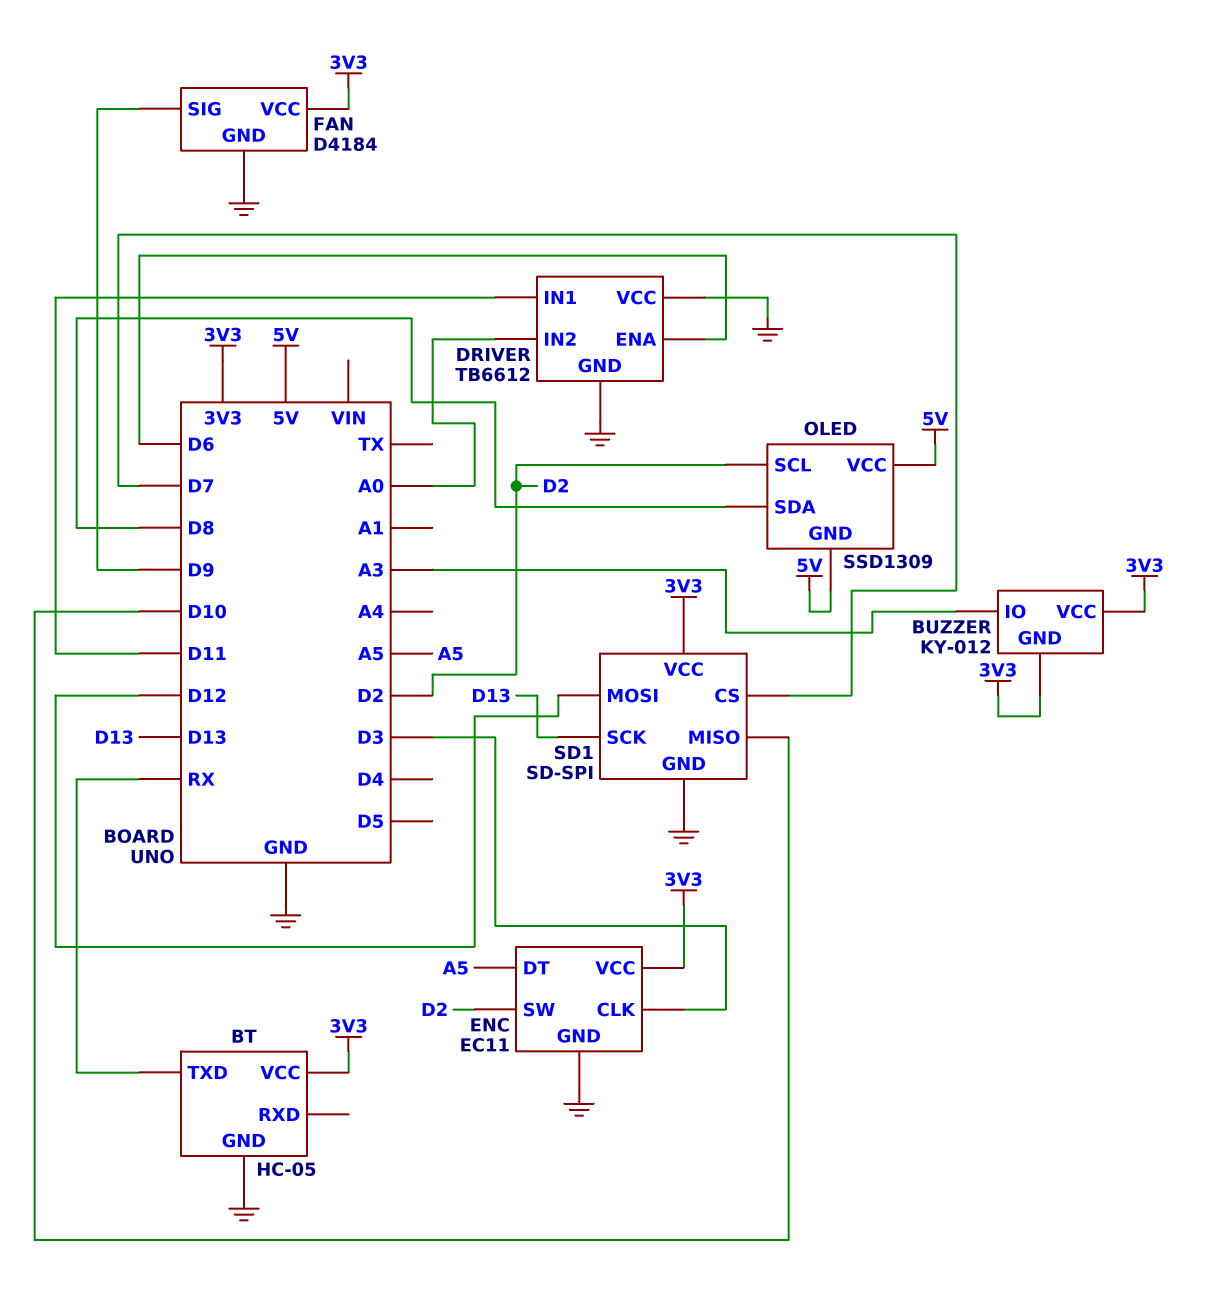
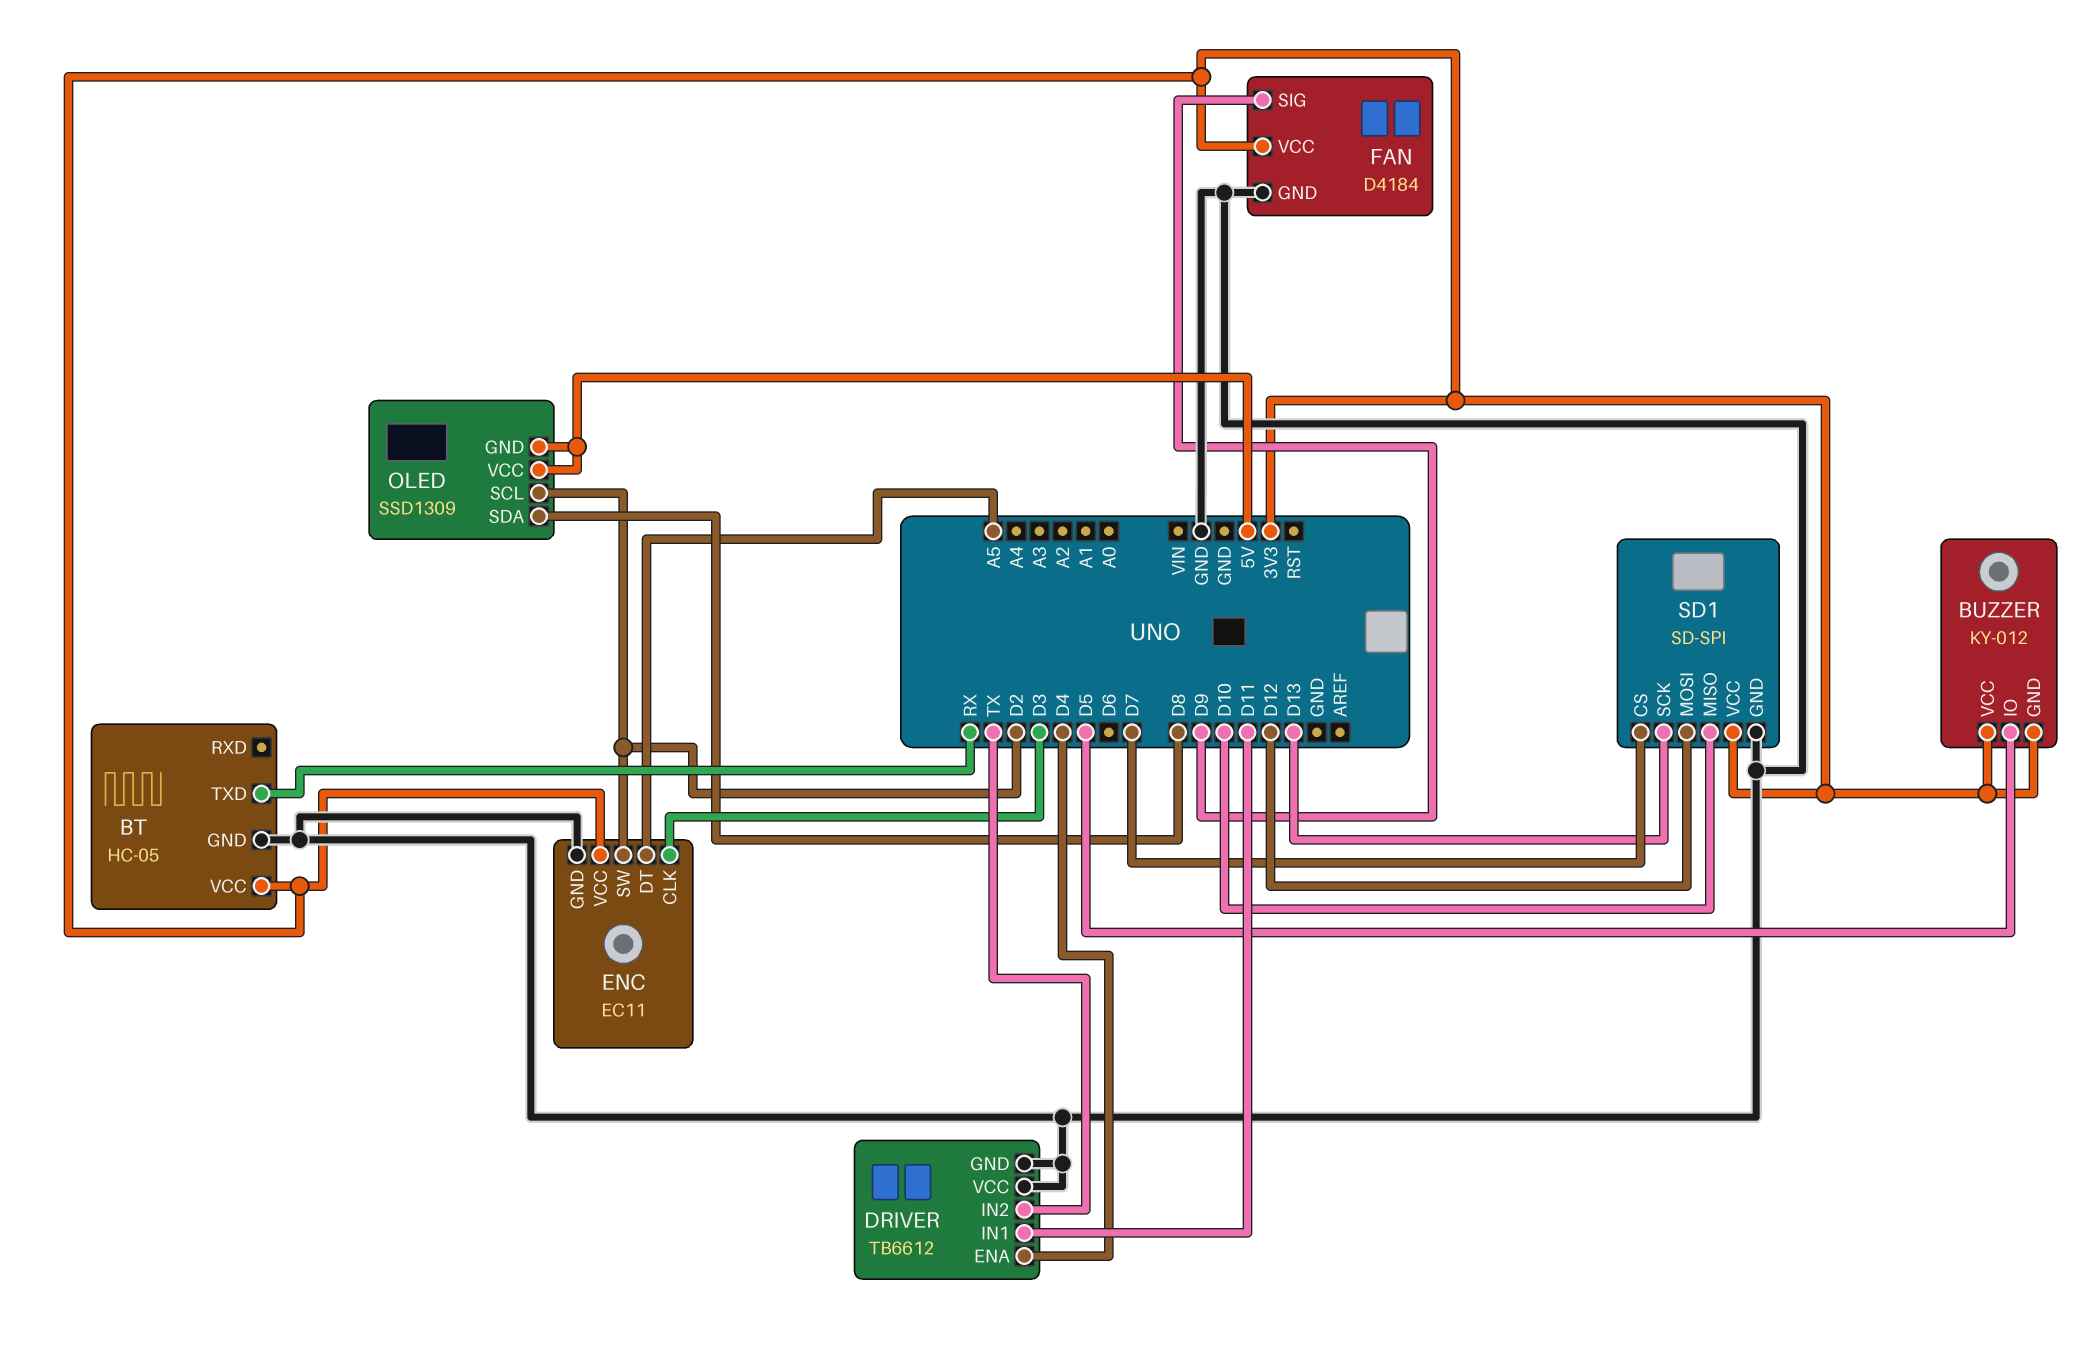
BUZZER pin IO: A3 -> D5
DRIVER pin ENA: D6 -> D4
DRIVER pin IN2: A0 -> TX

